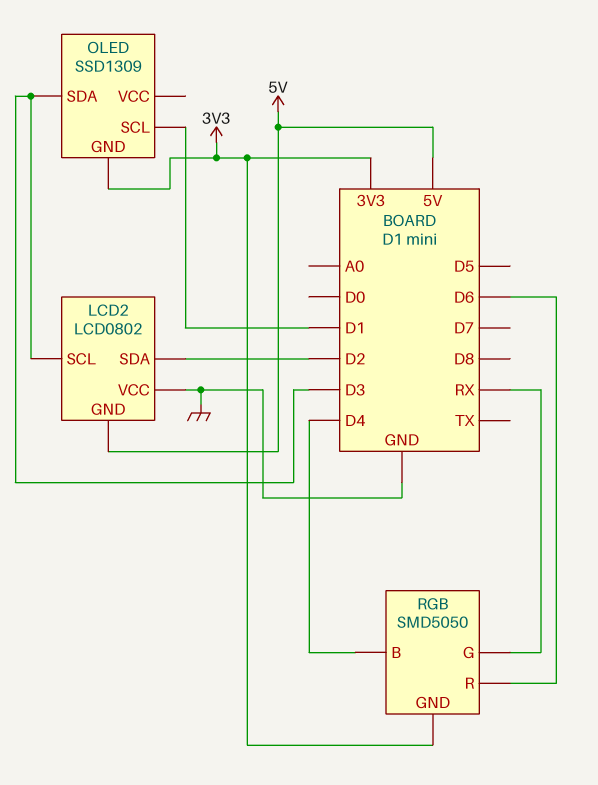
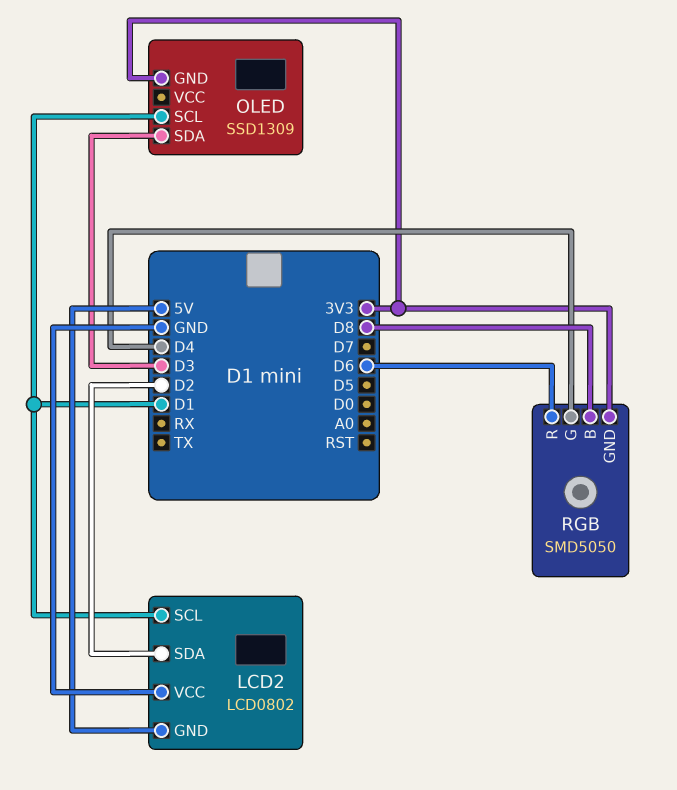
LCD2 pin SCL: D3 -> D1
RGB pin B: D4 -> D8
RGB pin G: RX -> D4

